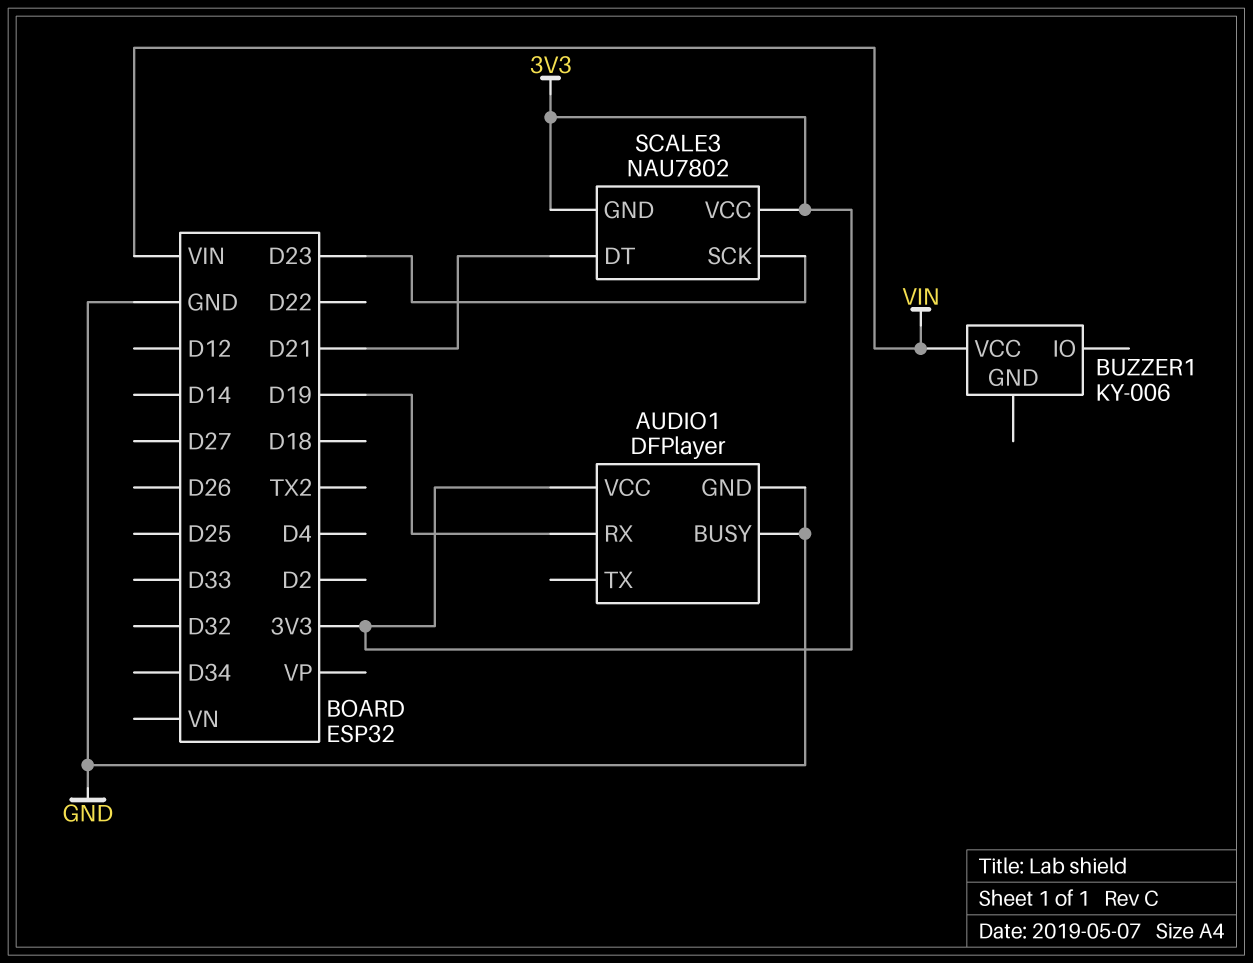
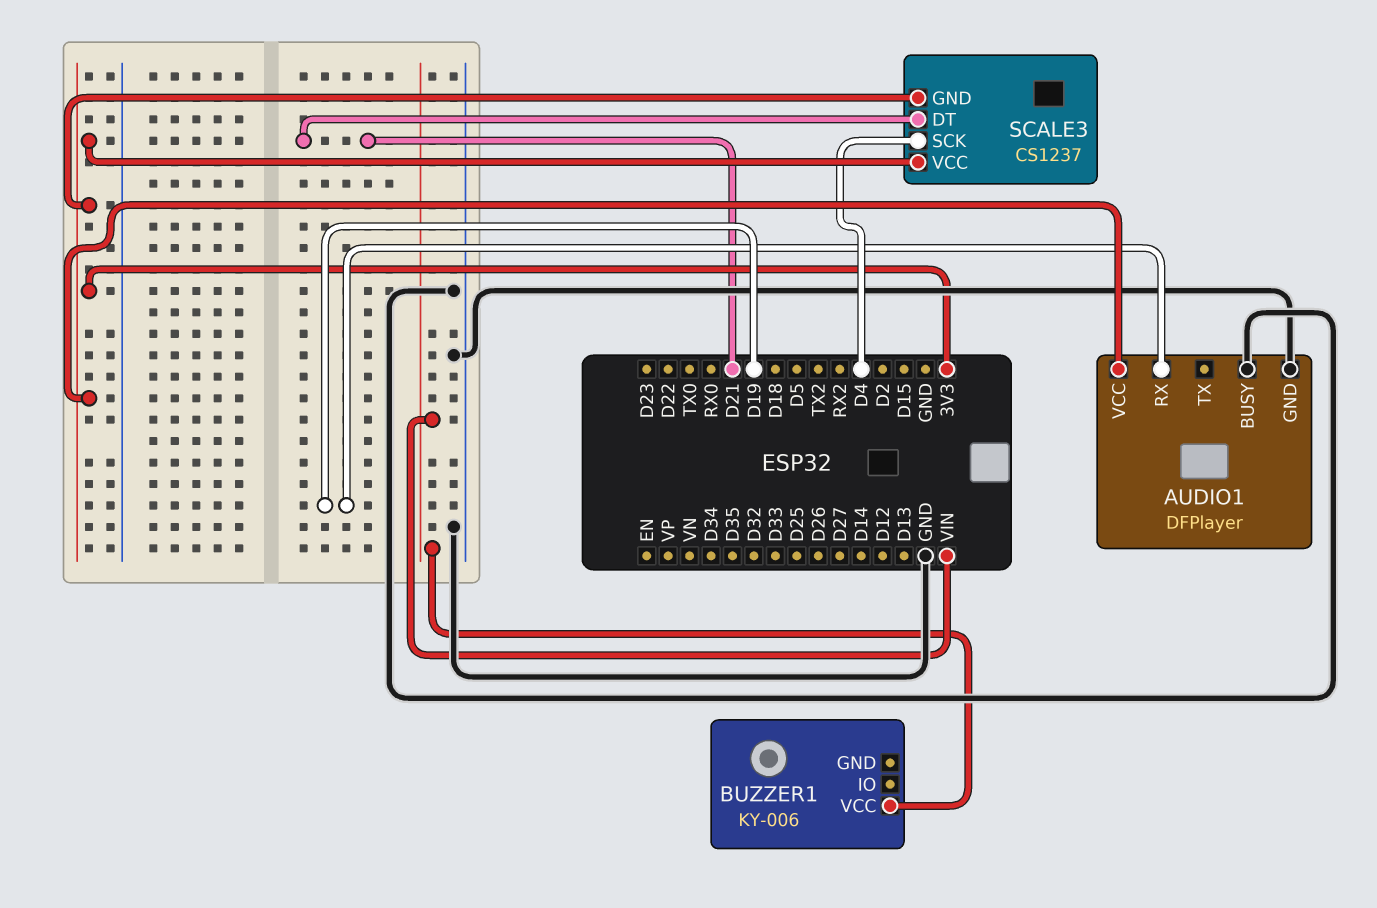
SCALE3: NAU7802 -> CS1237
SCALE3 pin SCK: D23 -> D4

